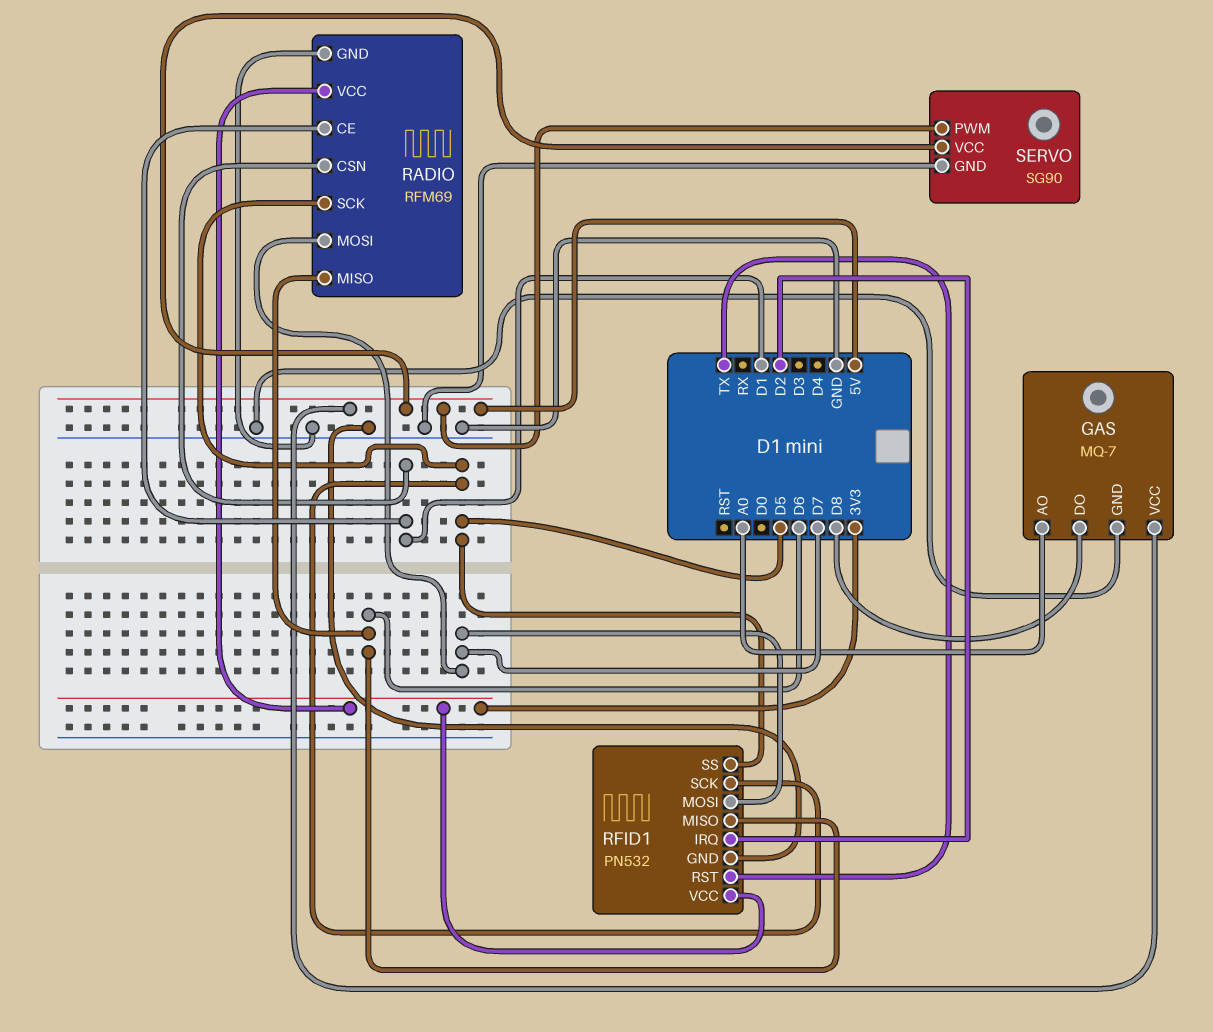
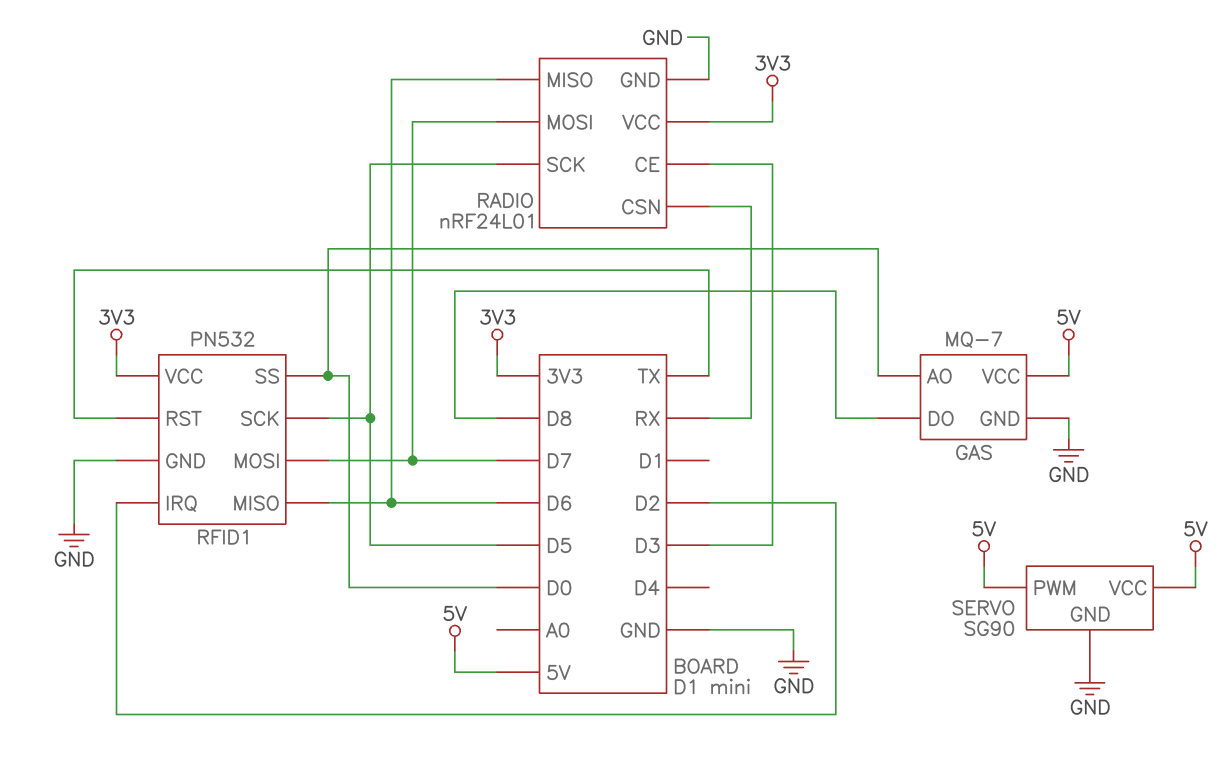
GAS pin AO: A0 -> D0
RADIO: RFM69 -> nRF24L01
RADIO pin CE: D1 -> D3
RADIO pin CSN: D1 -> RX
RFID1 pin SS: D5 -> D0

